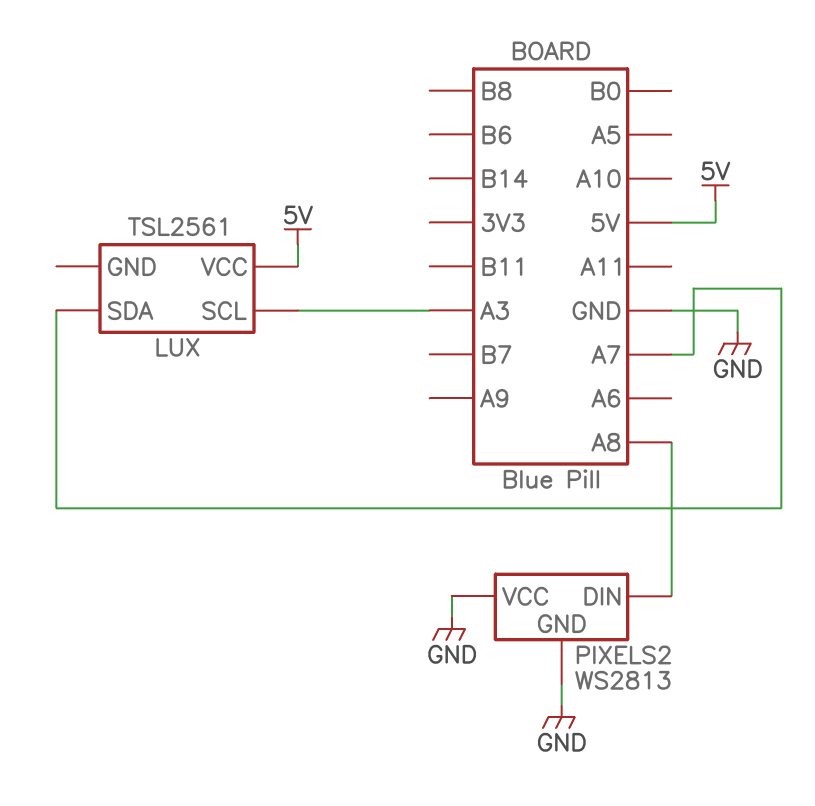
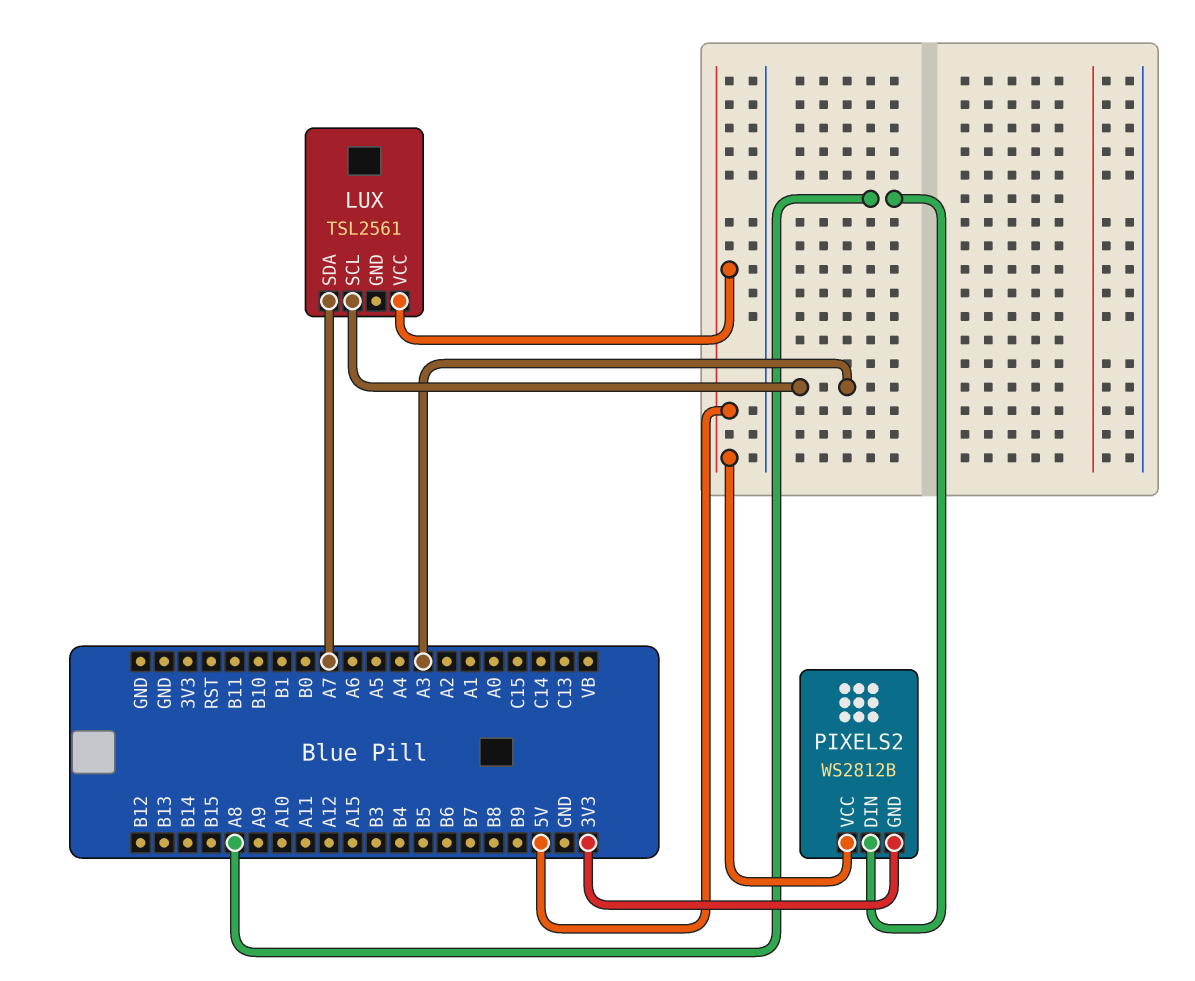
PIXELS2: WS2813 -> WS2812B
PIXELS2 pin GND: GND -> 3V3
PIXELS2 pin VCC: GND -> 5V

